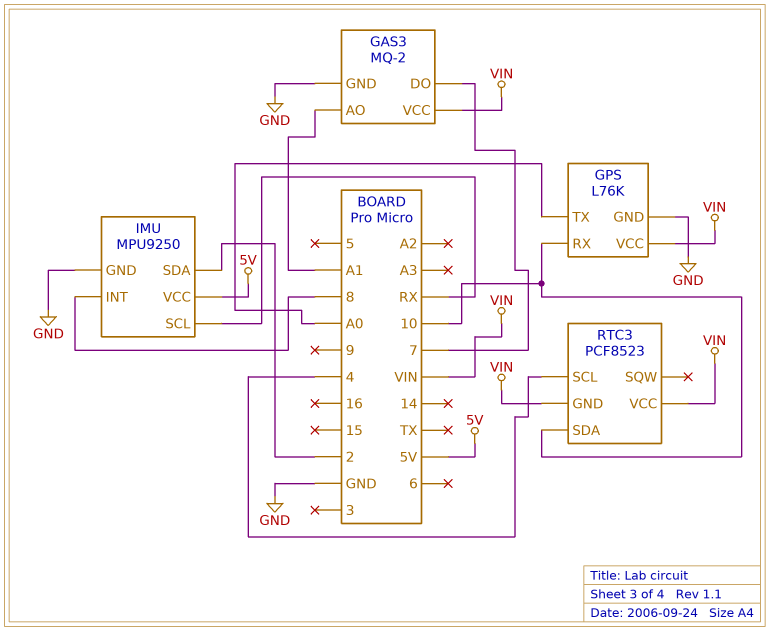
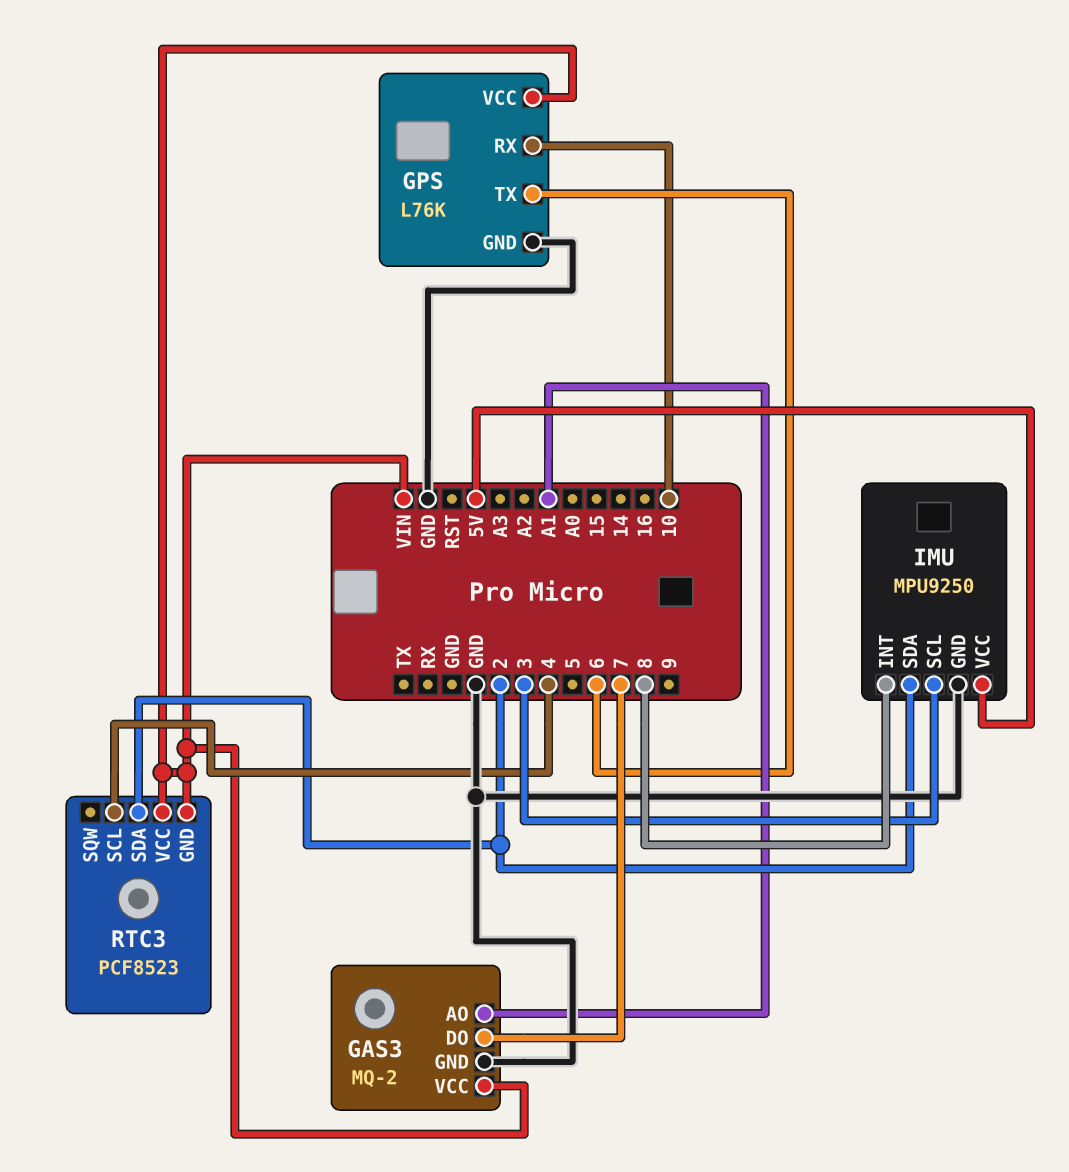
GPS pin TX: A0 -> 6
IMU pin SCL: RX -> 3
RTC3 pin SDA: 10 -> 2

